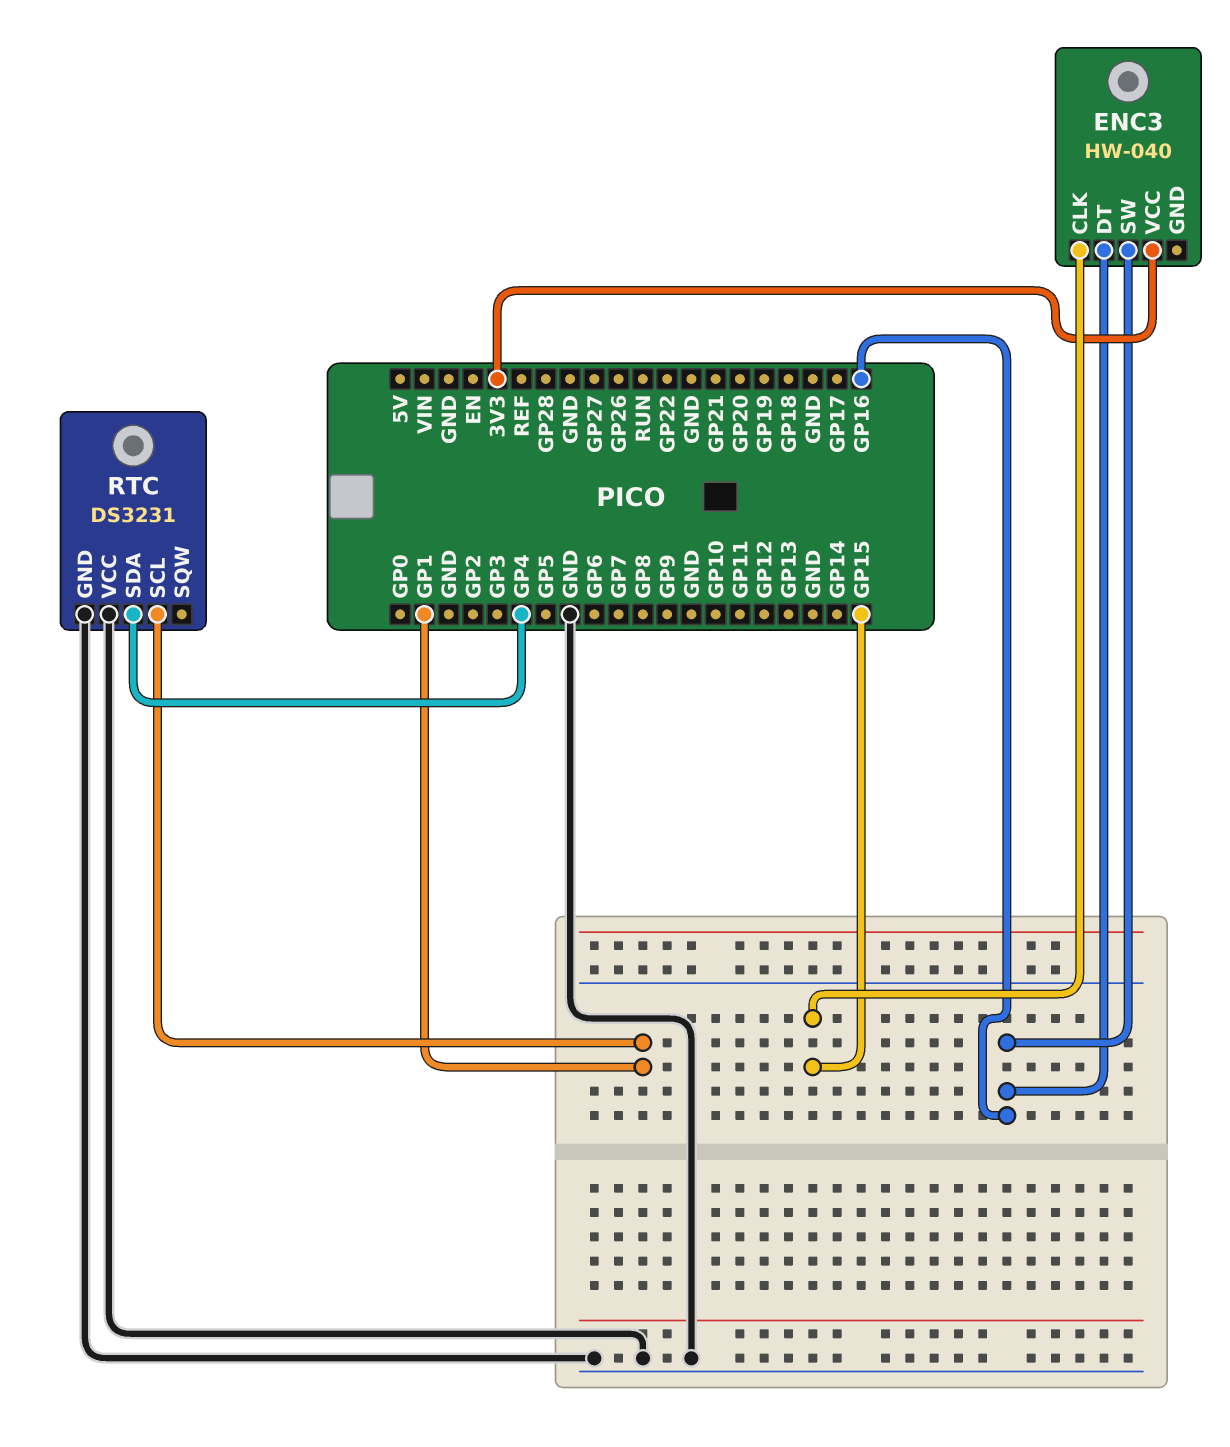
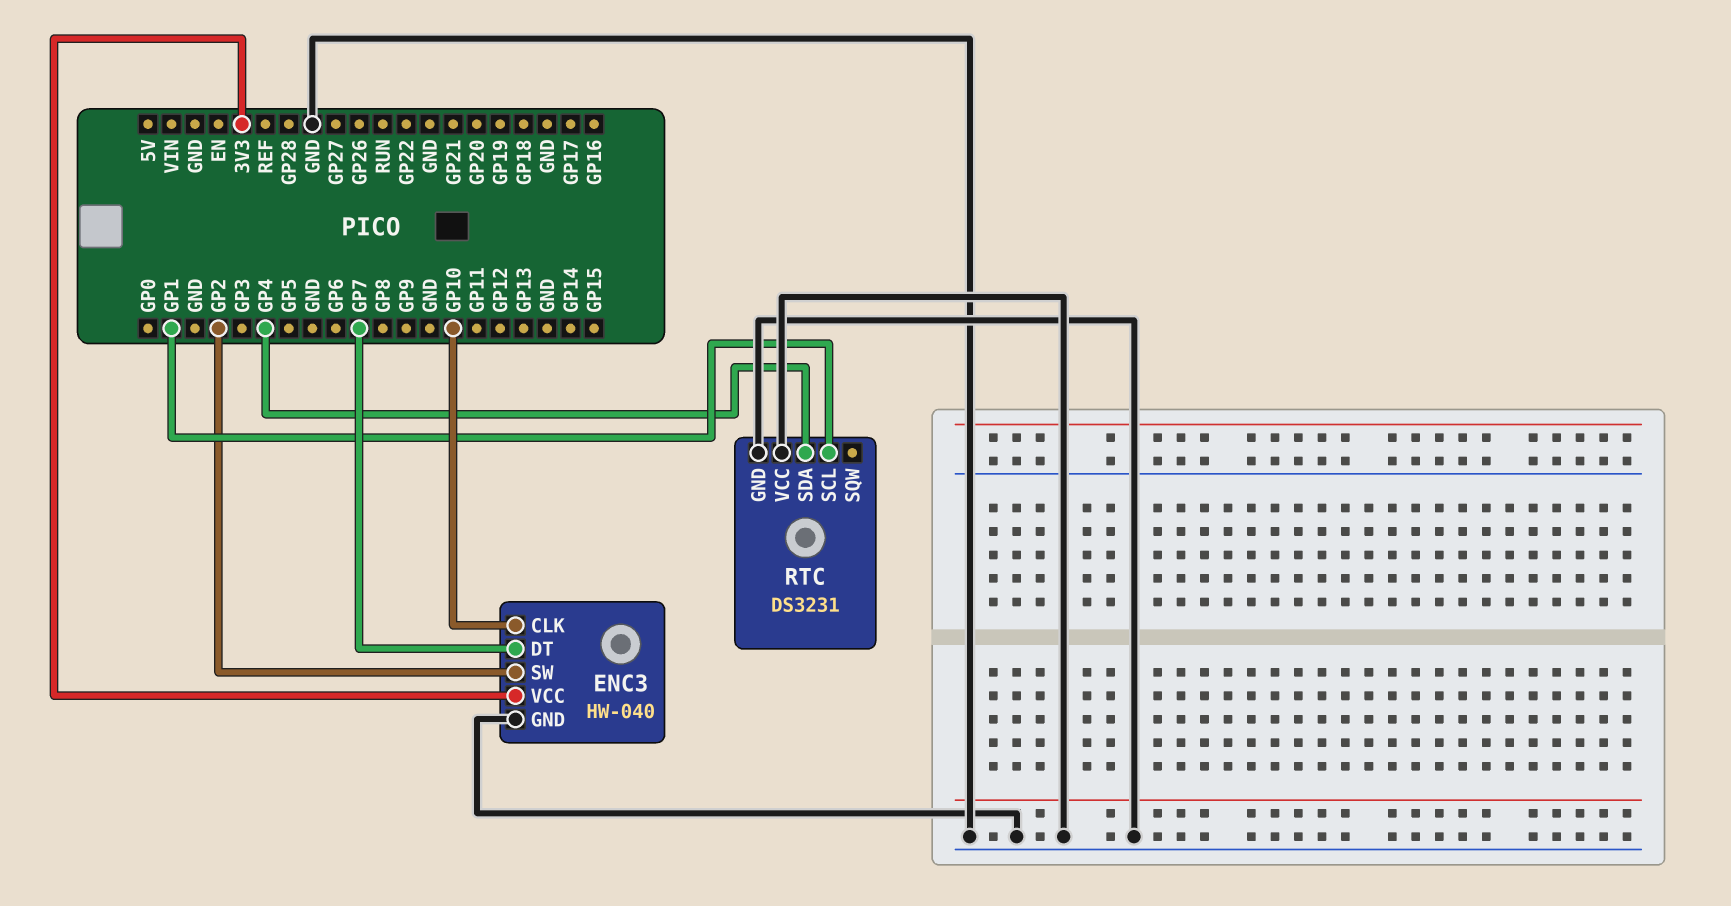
ENC3 pin CLK: GP15 -> GP10
ENC3 pin DT: GP16 -> GP7
ENC3 pin GND: none -> GND
ENC3 pin SW: GP16 -> GP2

